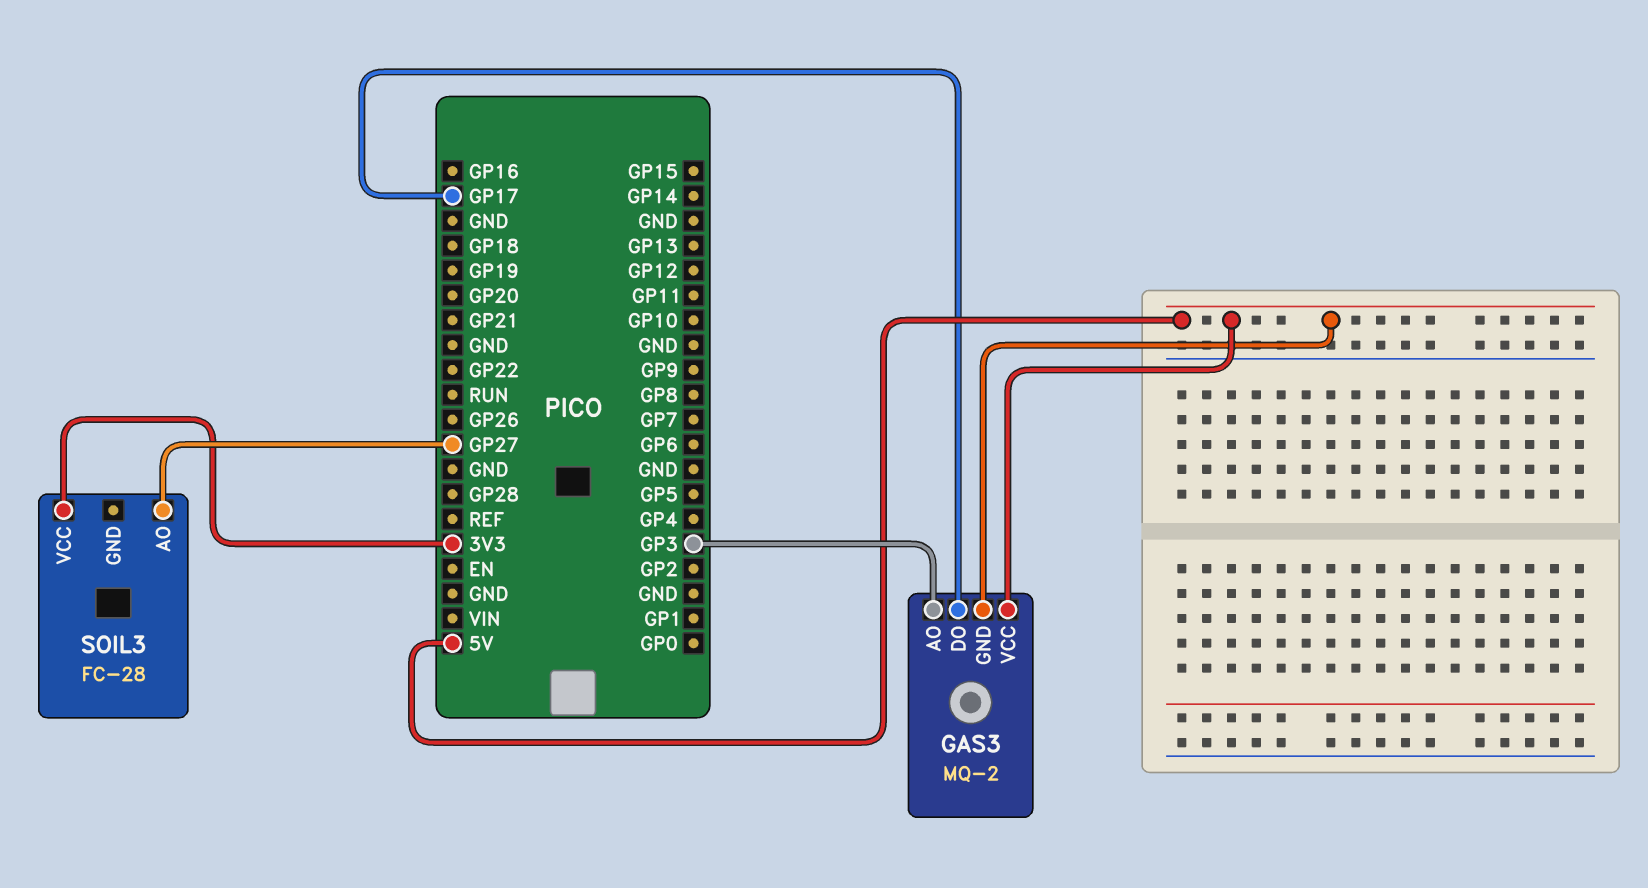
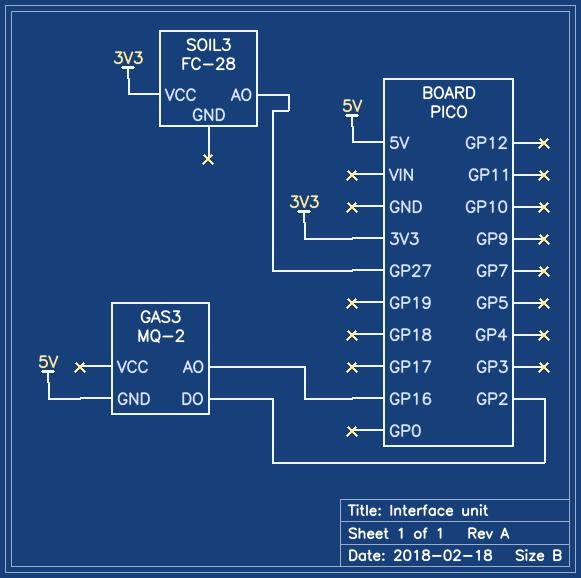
GAS3 pin AO: GP3 -> GP16
GAS3 pin DO: GP17 -> GP2
GAS3 pin VCC: 5V -> none

